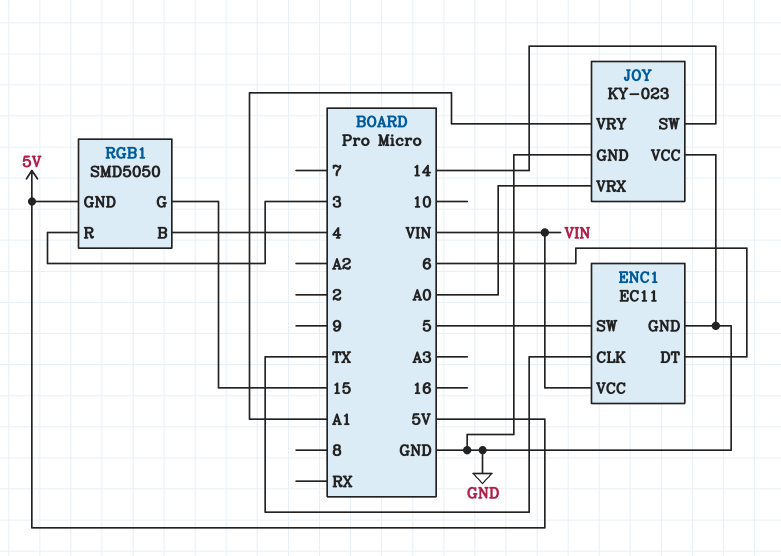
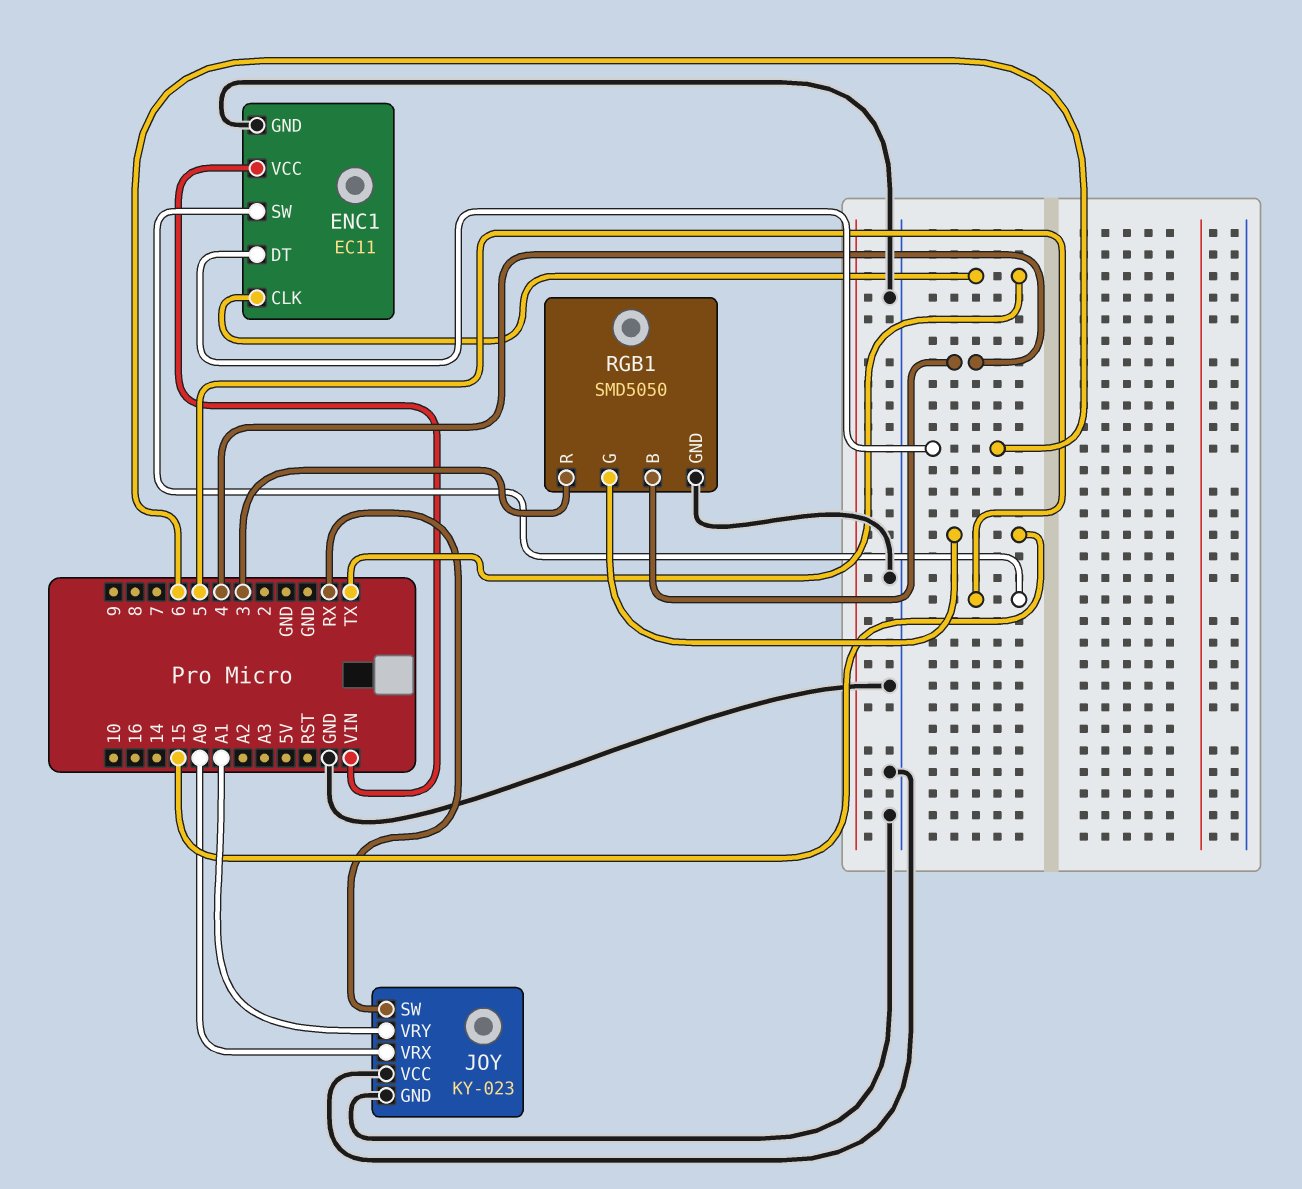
JOY pin SW: 14 -> RX
RGB1 pin GND: 5V -> GND

